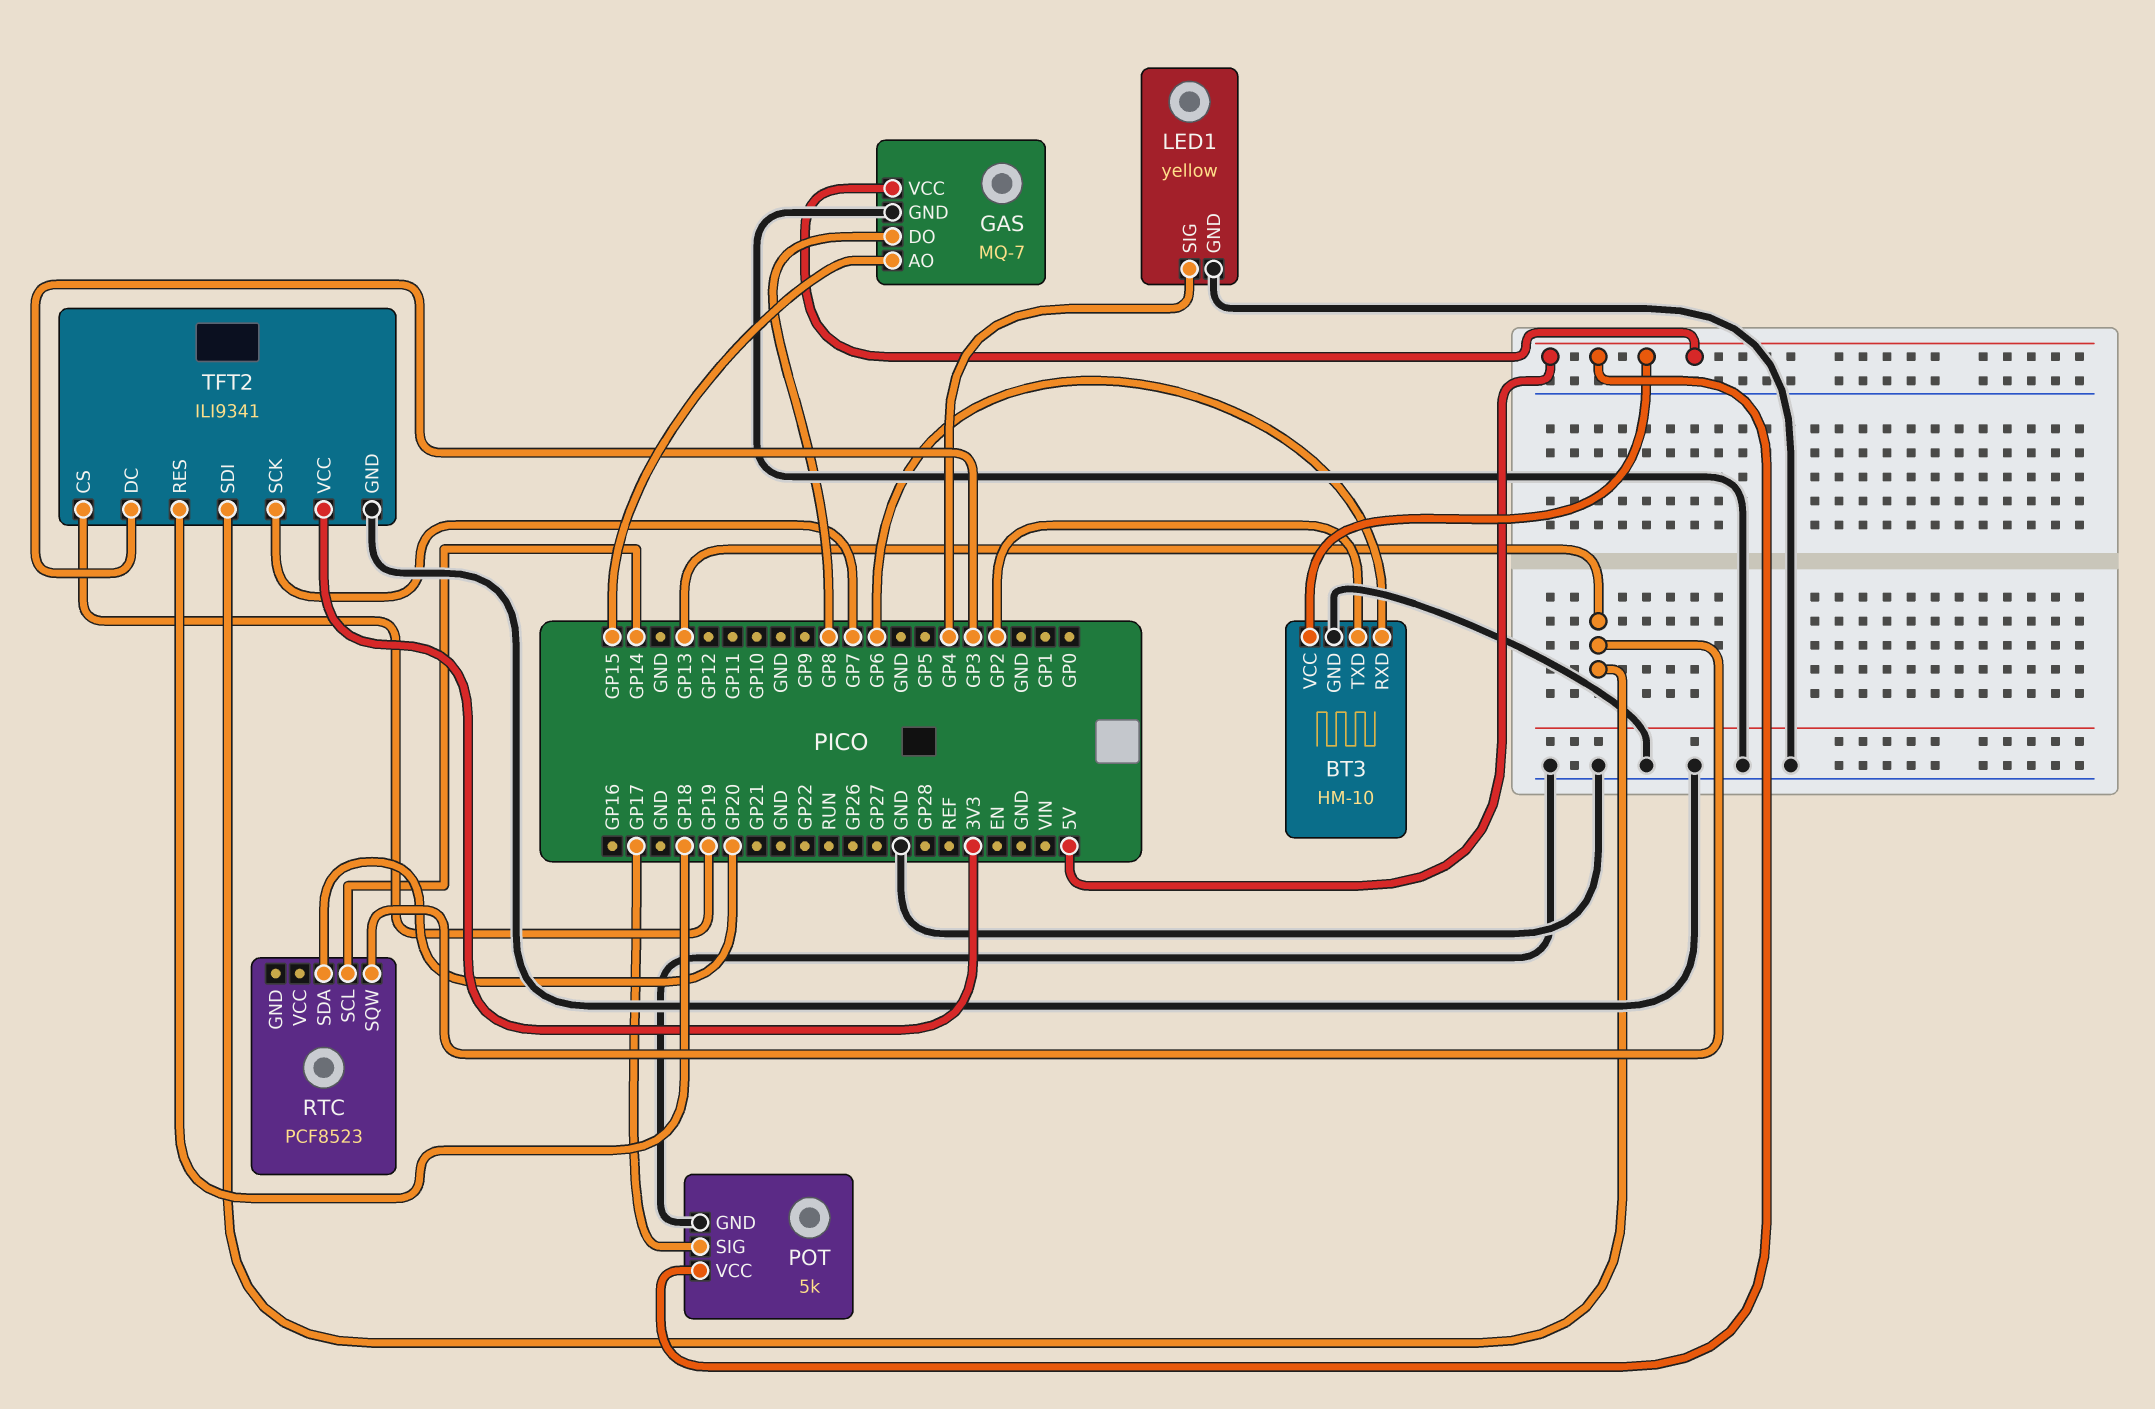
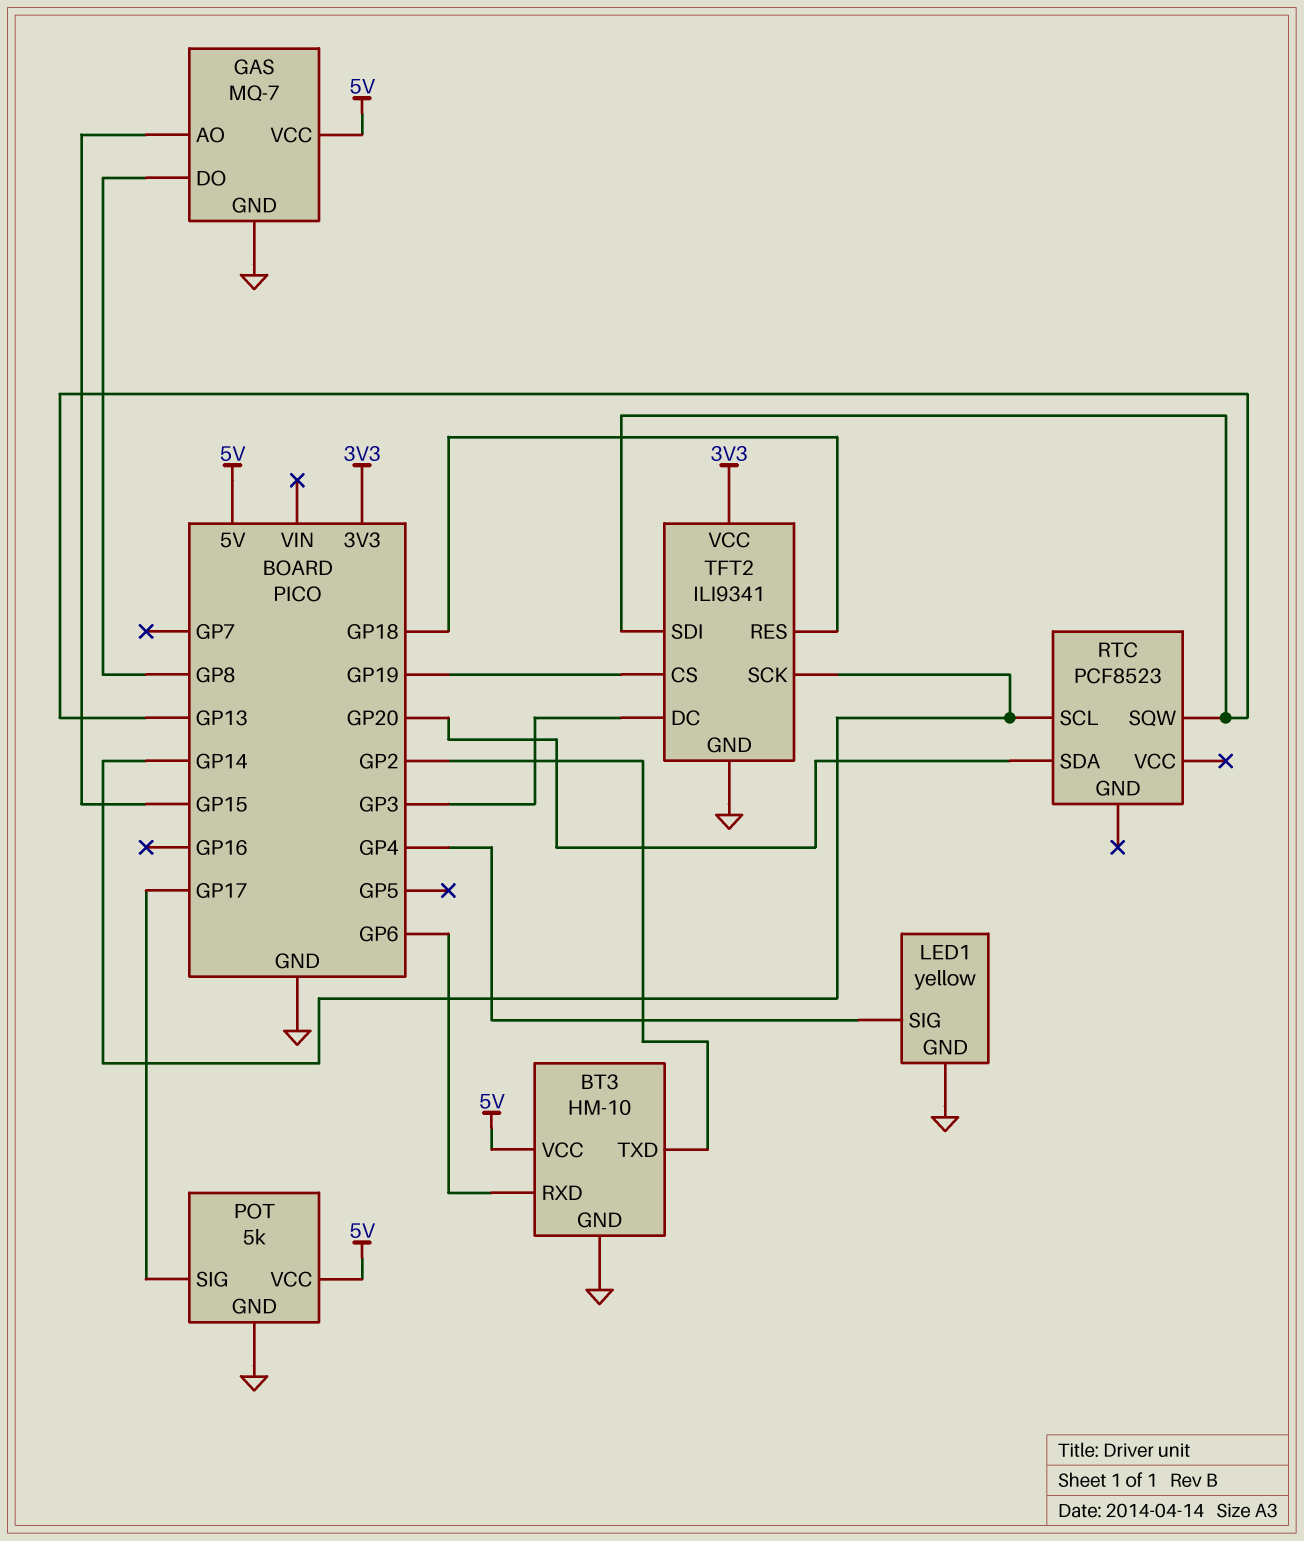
TFT2 pin SCK: GP7 -> GP14

